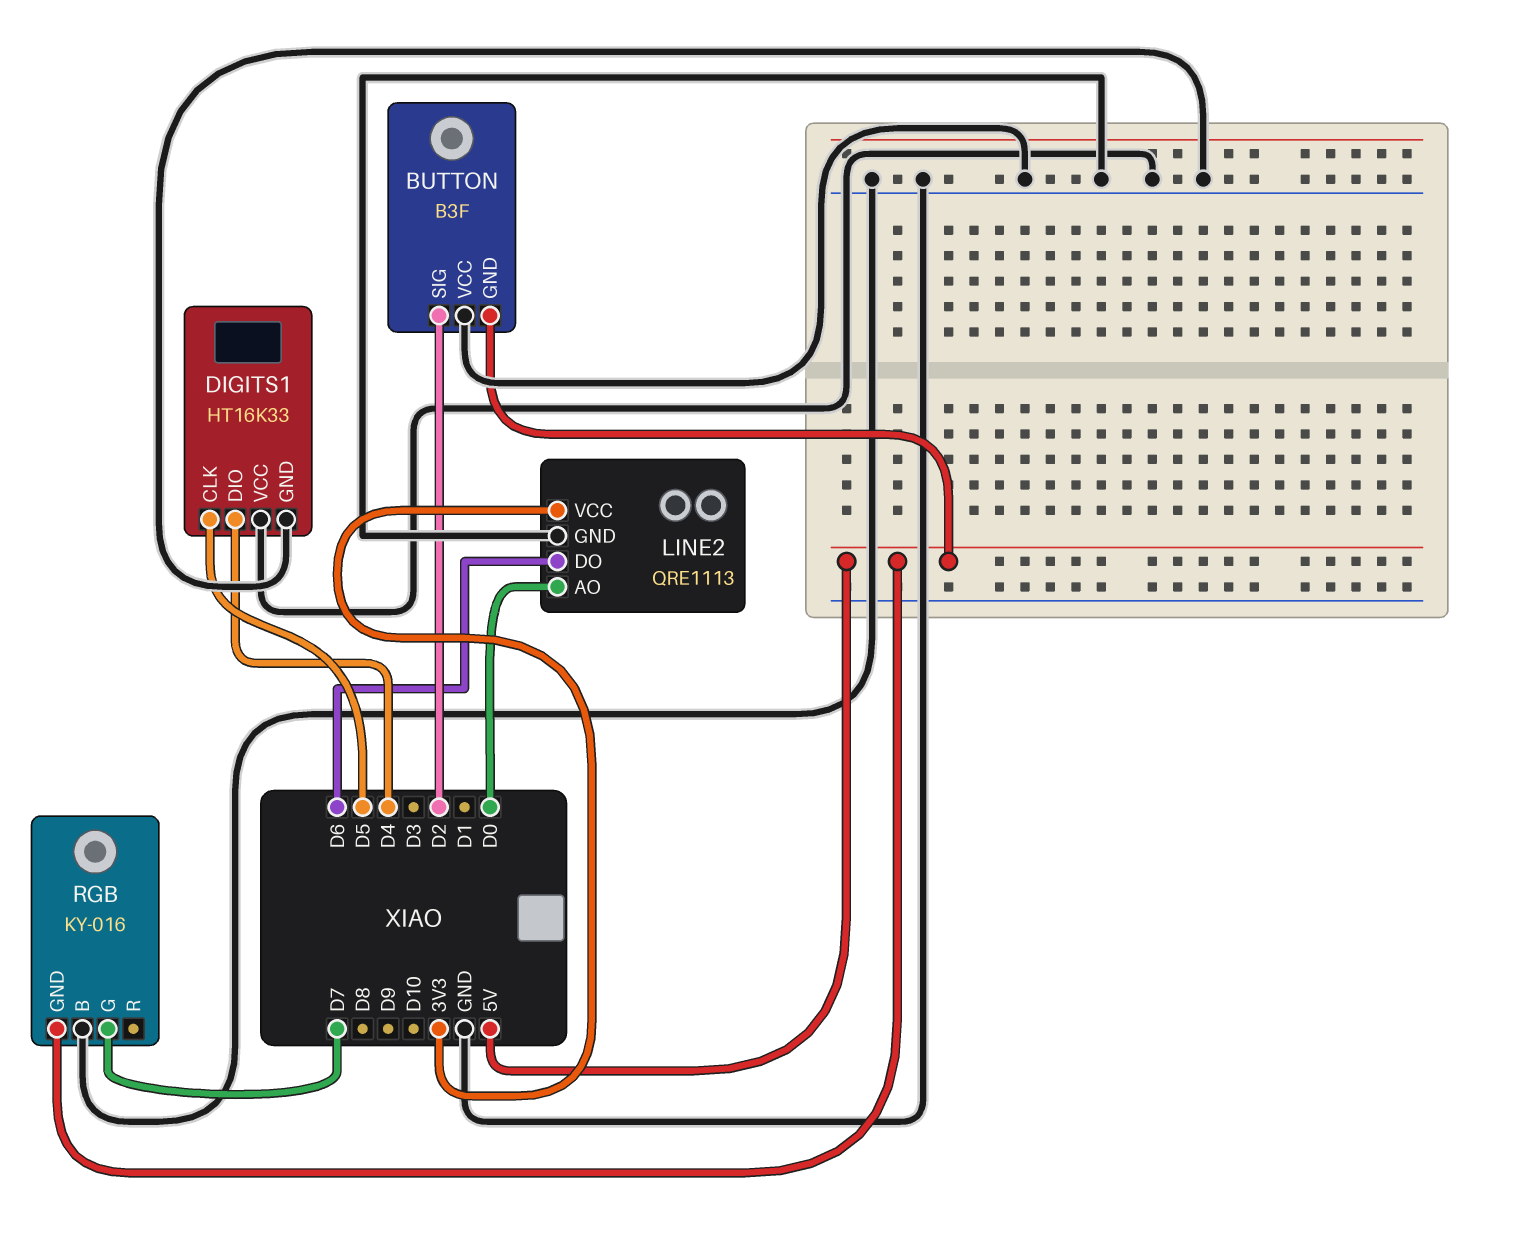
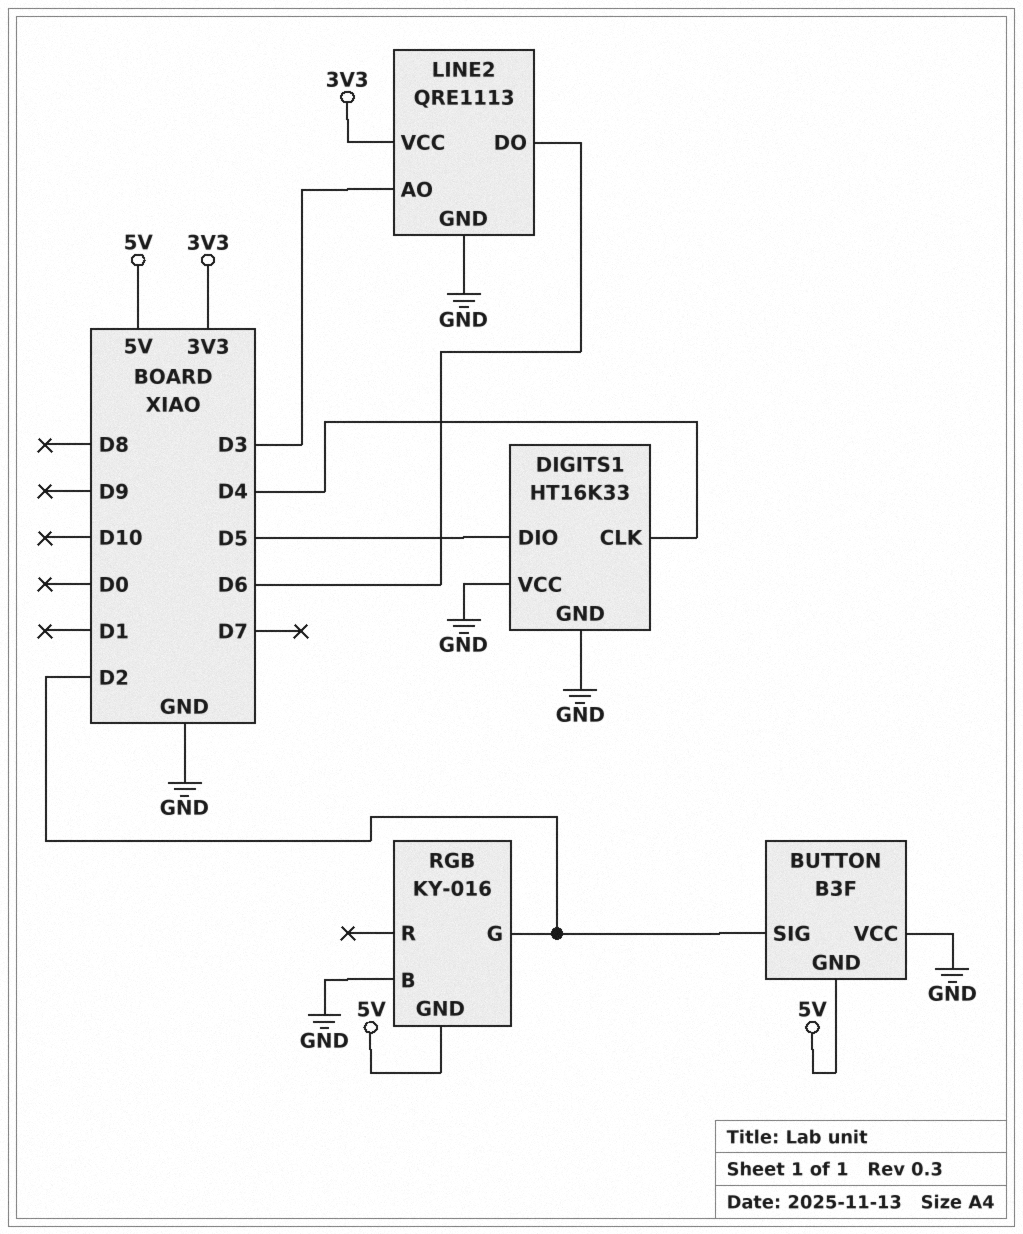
DIGITS1 pin CLK: D5 -> D4
DIGITS1 pin DIO: D4 -> D5
LINE2 pin AO: D0 -> D3
RGB pin G: D7 -> D2

